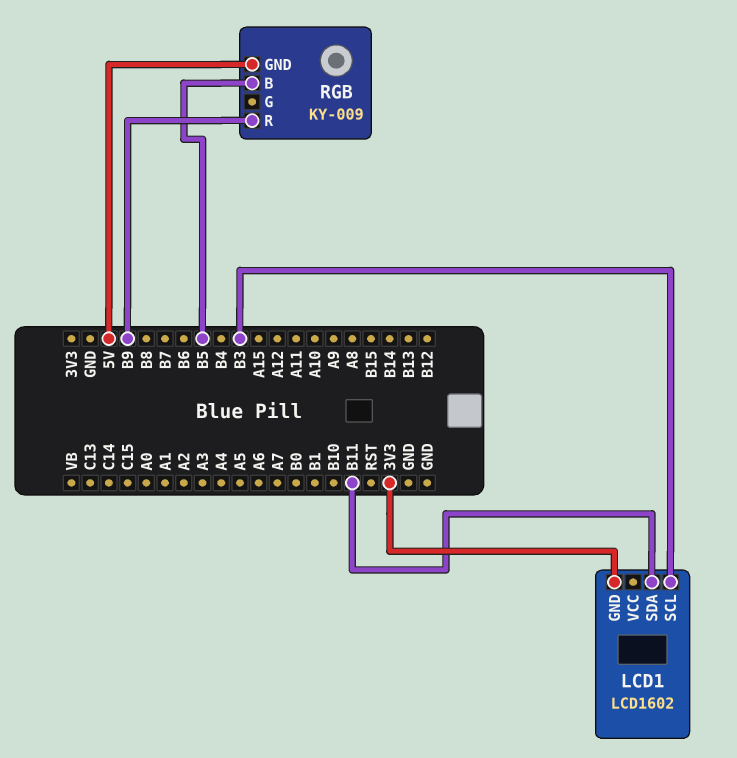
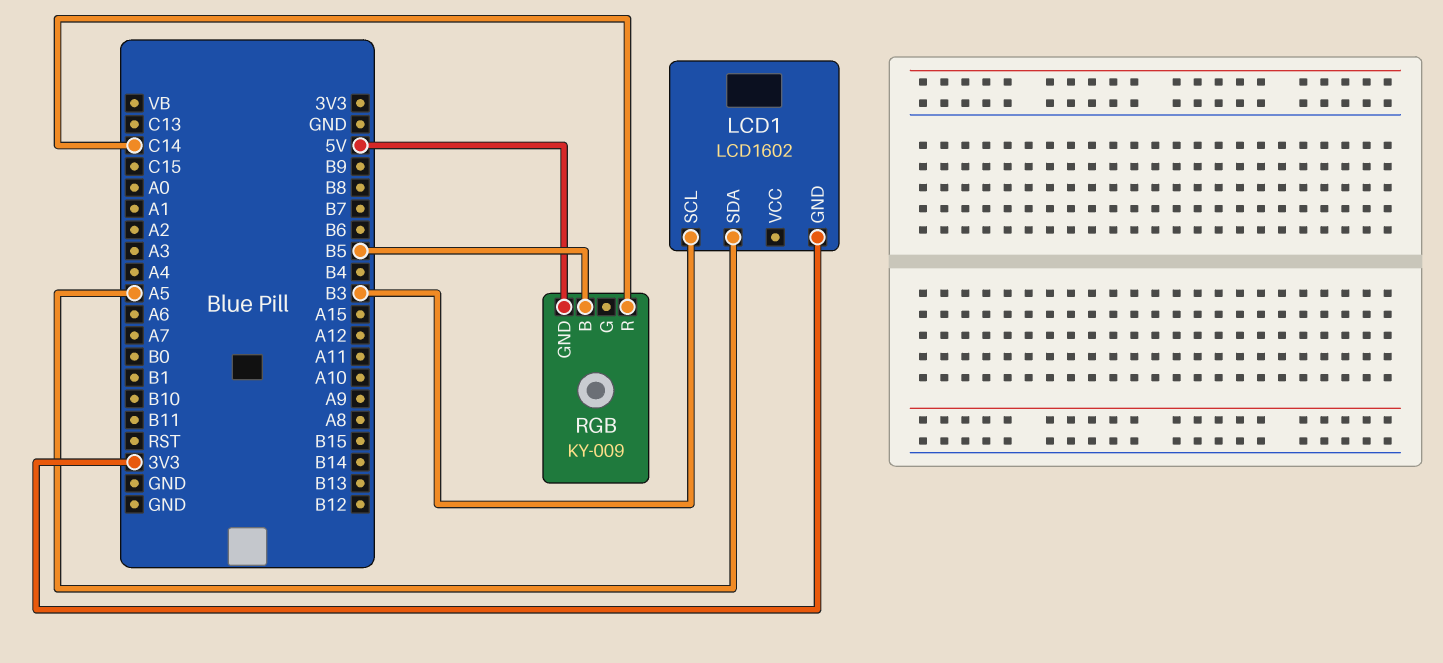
LCD1 pin SDA: B11 -> A5
RGB pin R: B9 -> C14

